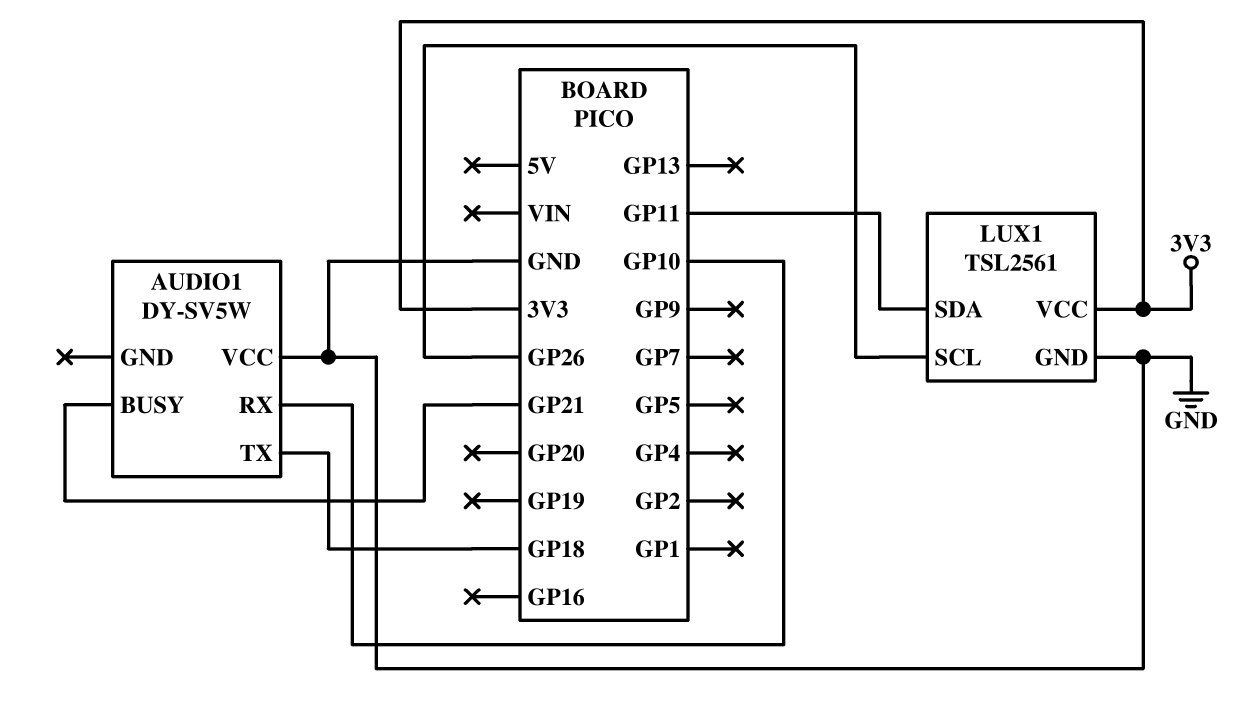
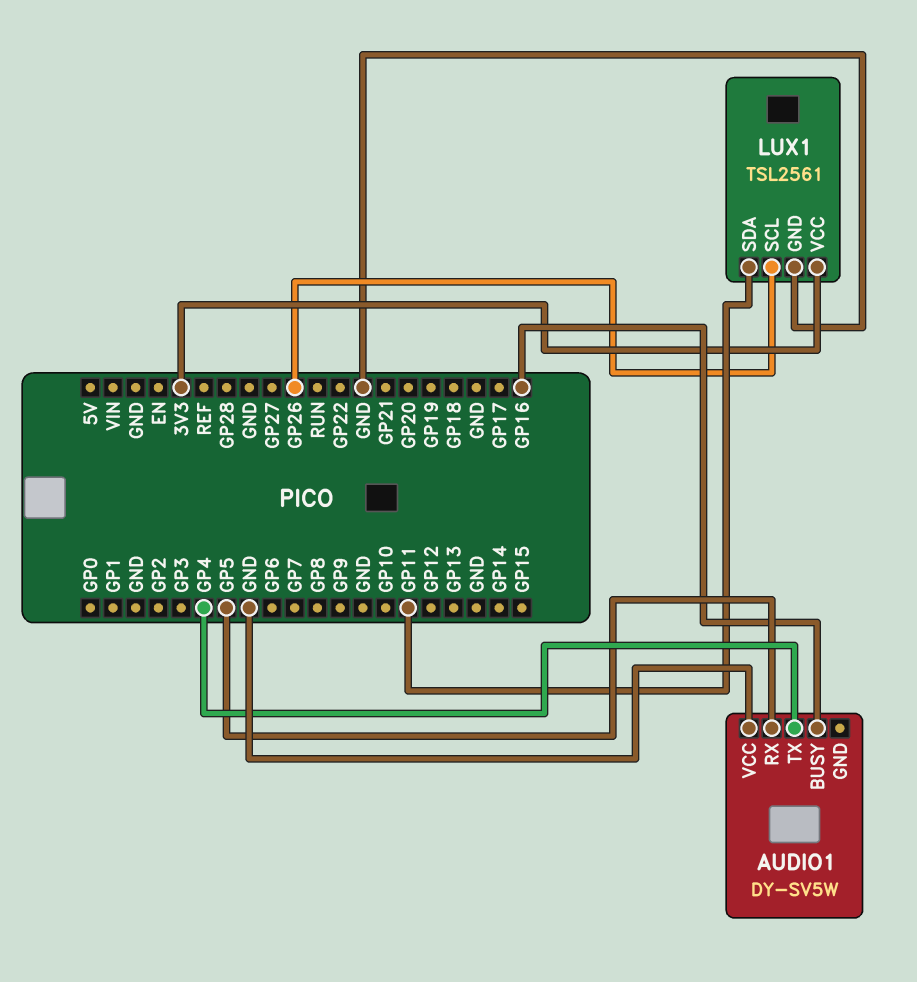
AUDIO1 pin BUSY: GP21 -> GP16
AUDIO1 pin RX: GP10 -> GP5
AUDIO1 pin TX: GP18 -> GP4

